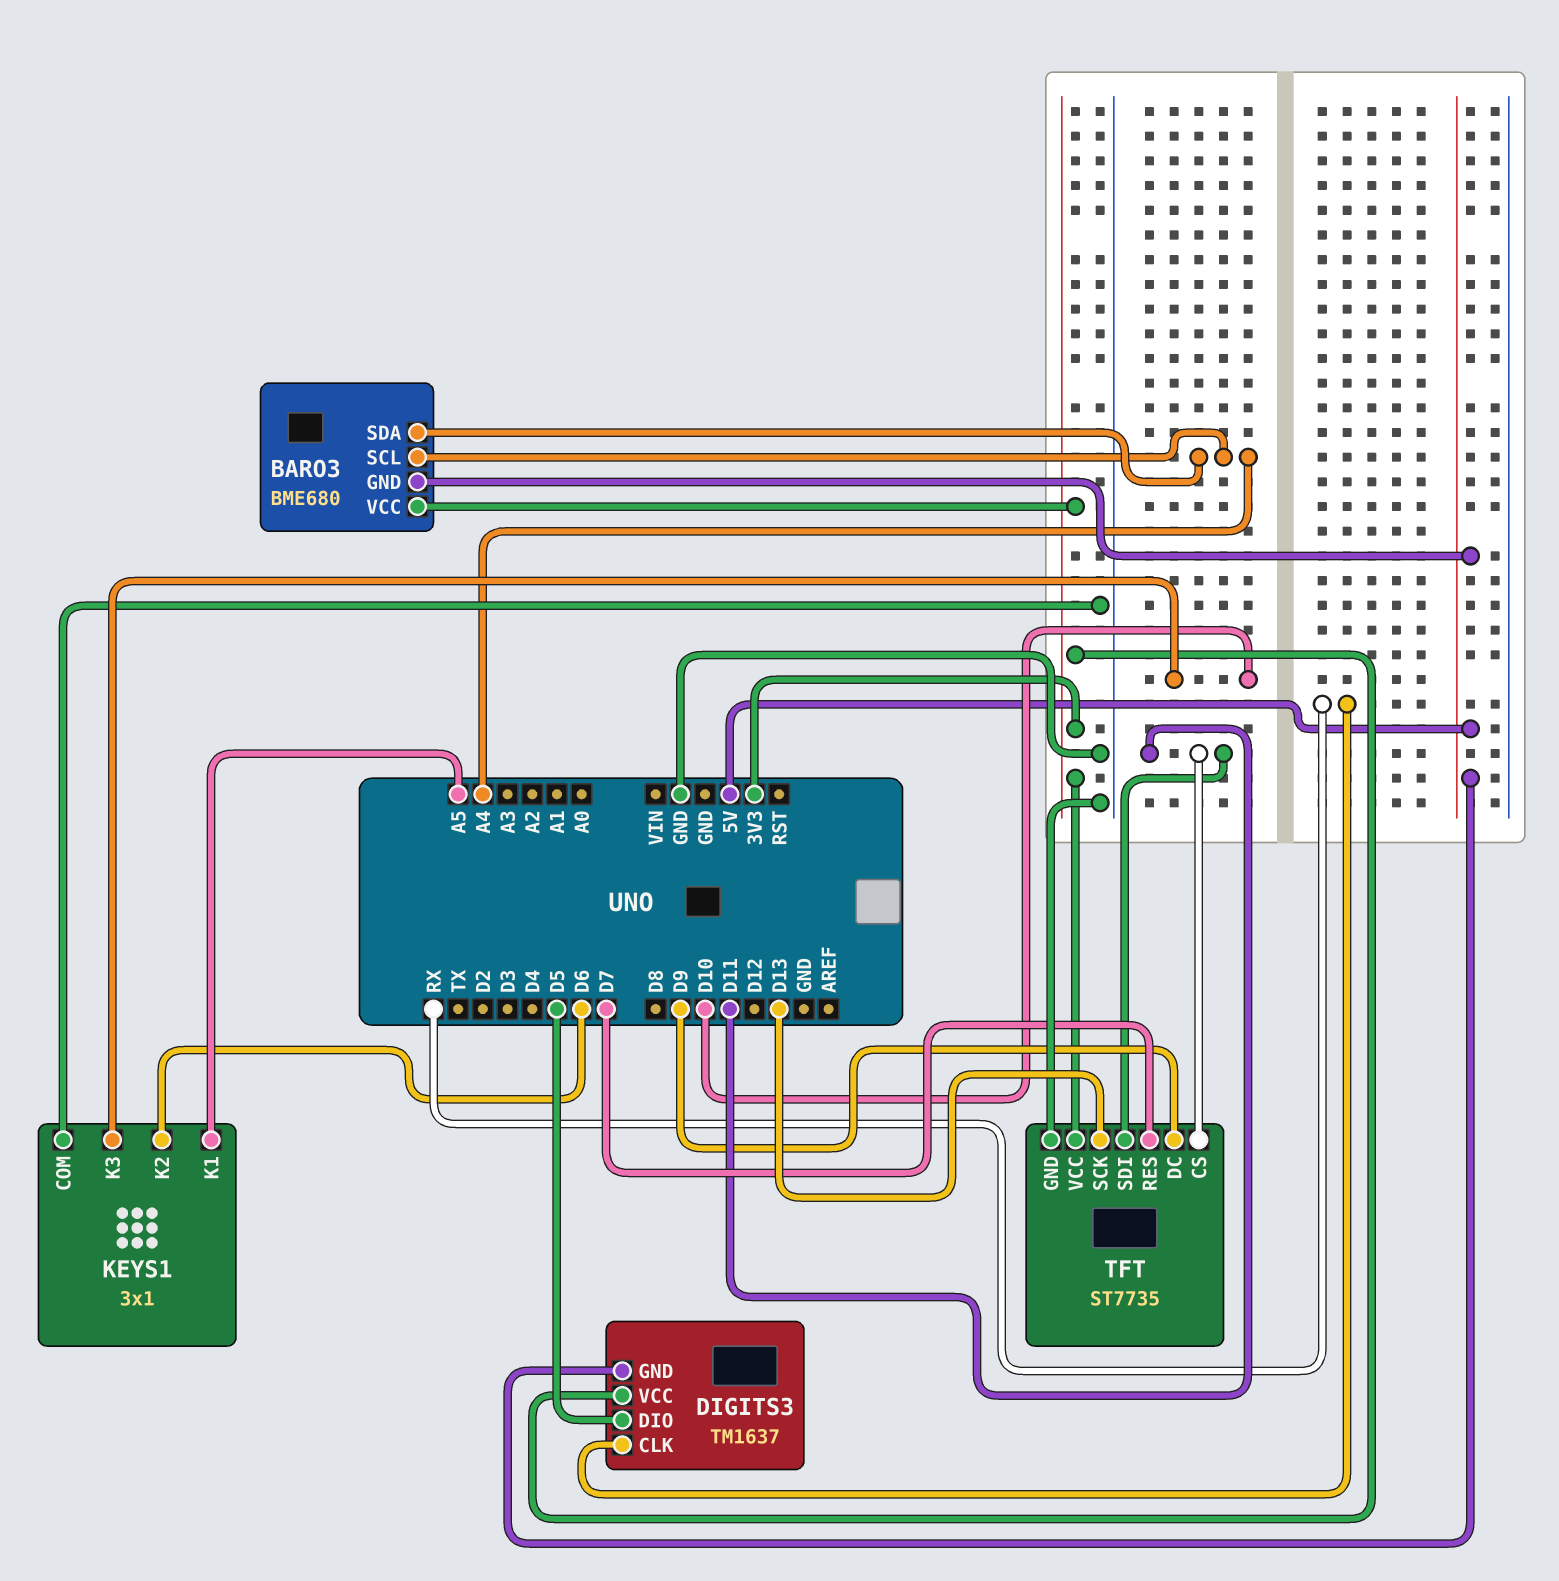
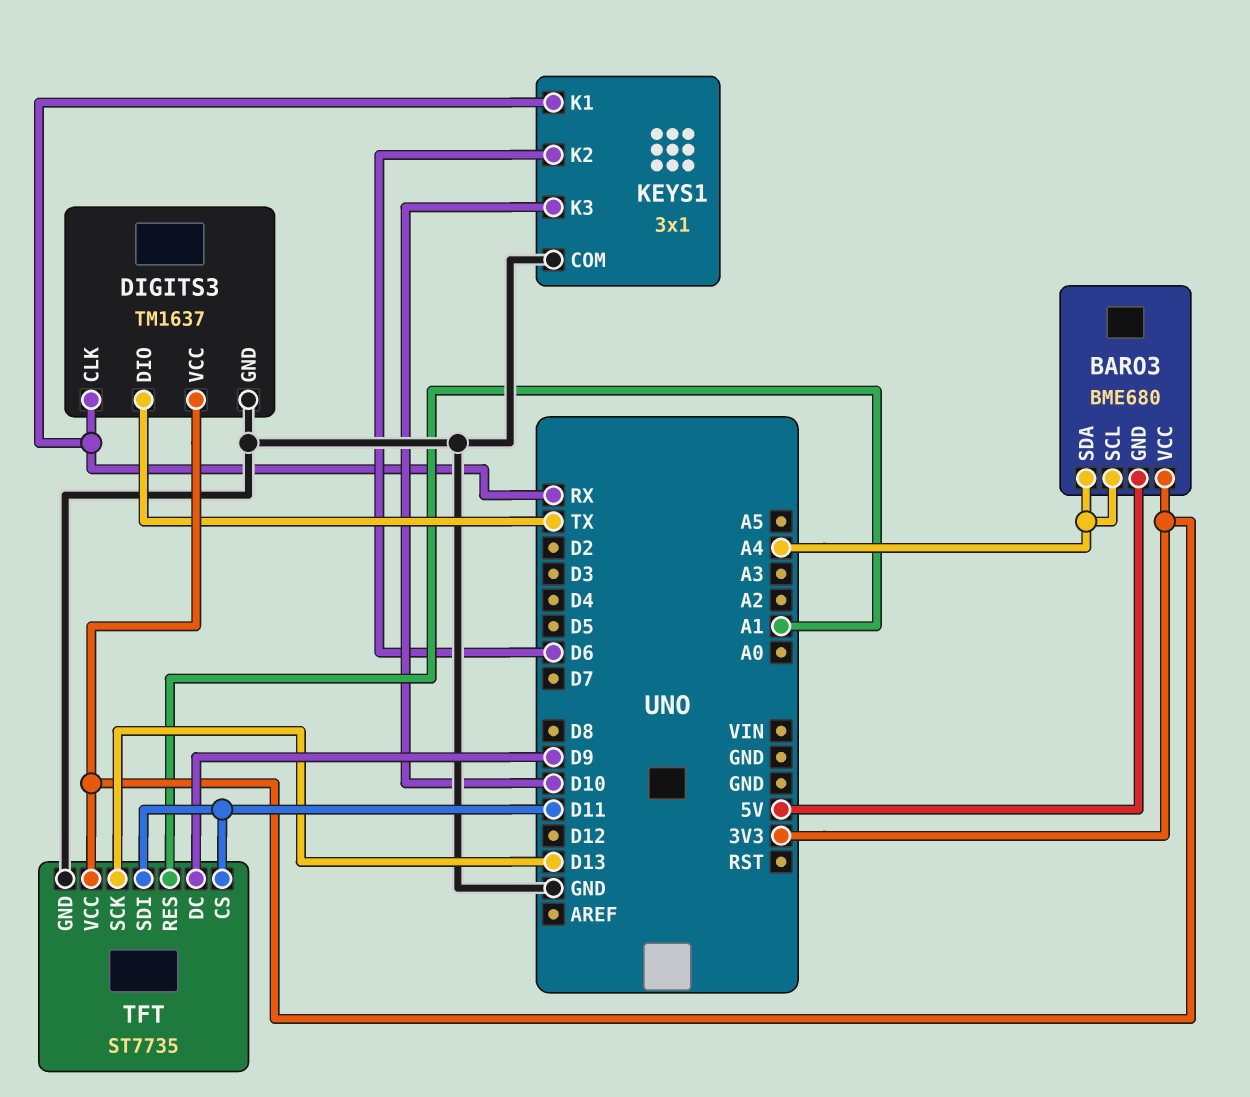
DIGITS3 pin DIO: D5 -> TX
DIGITS3 pin GND: 5V -> GND
KEYS1 pin K1: A5 -> RX
TFT pin RES: D7 -> A1

